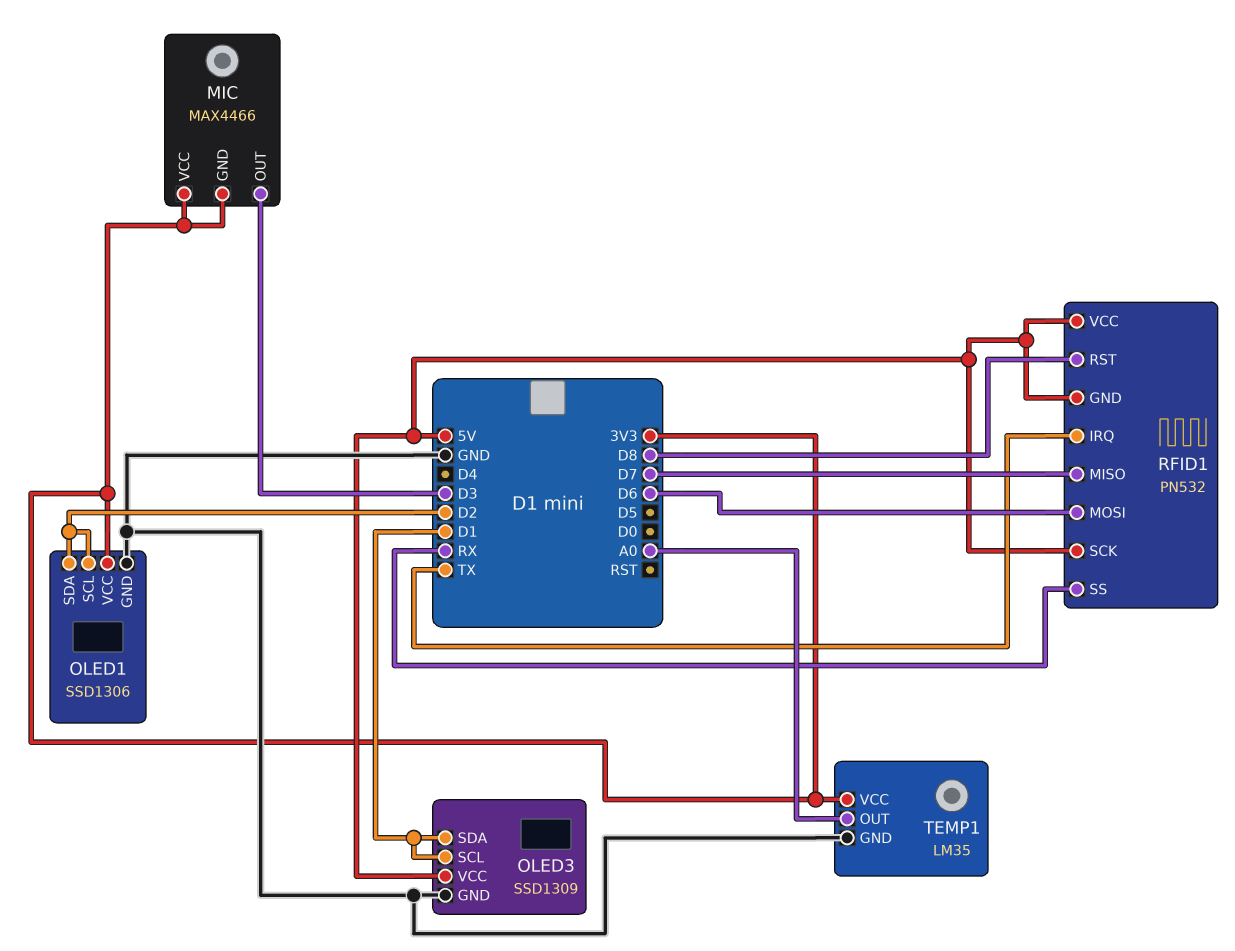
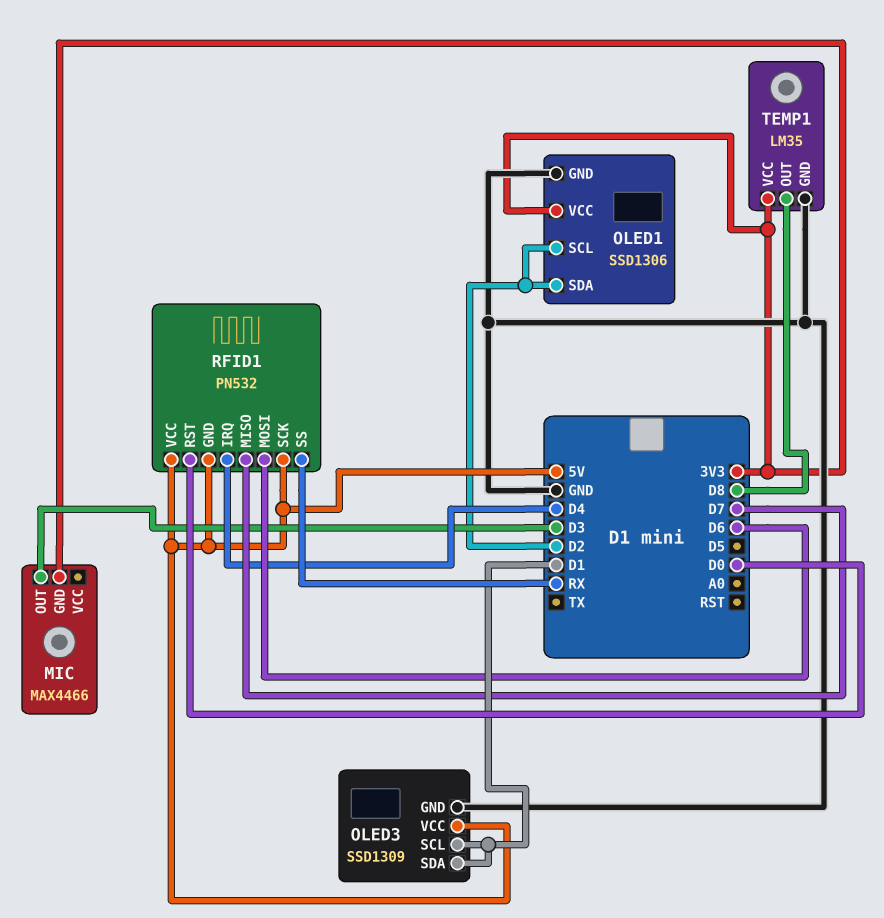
MIC pin VCC: 3V3 -> none
RFID1 pin IRQ: TX -> D4
RFID1 pin RST: D8 -> D0
TEMP1 pin OUT: A0 -> D8

